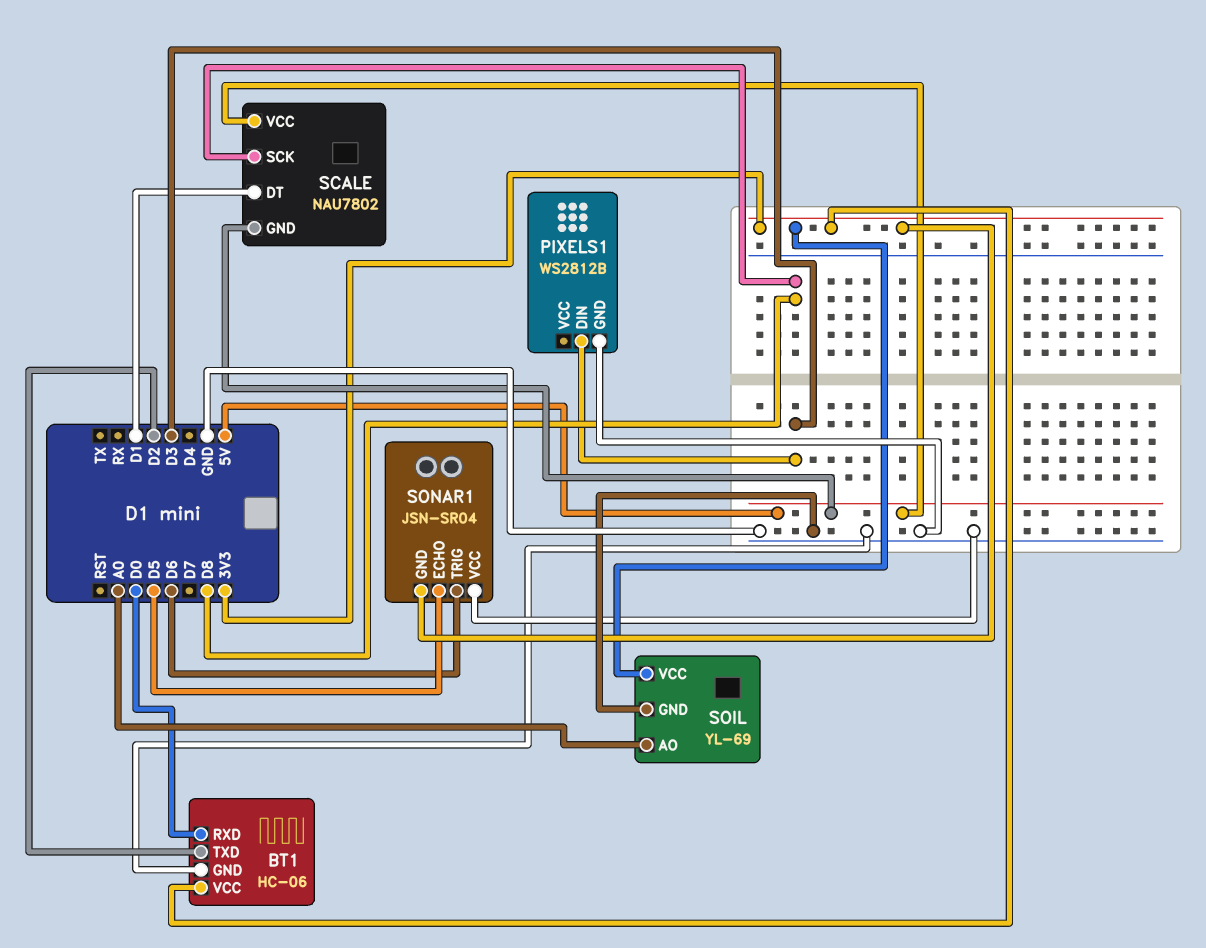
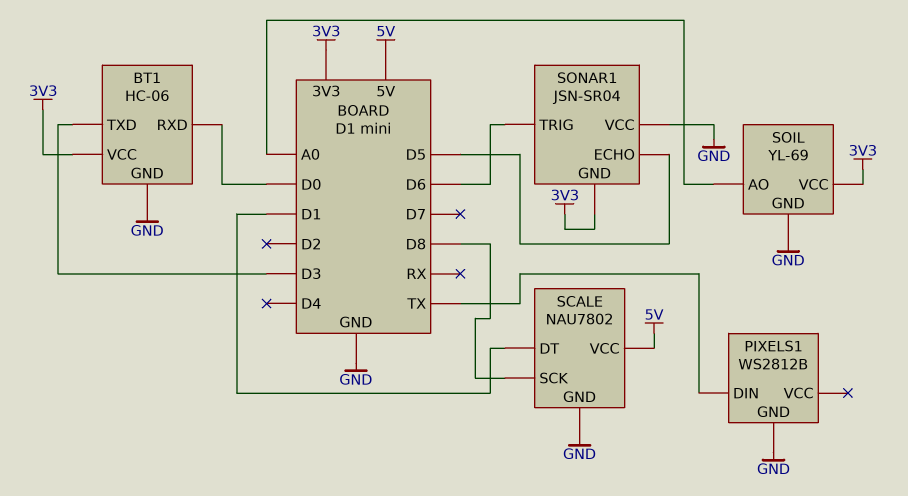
BT1 pin TXD: D2 -> D3
PIXELS1 pin DIN: D3 -> TX
SCALE pin GND: 5V -> GND

